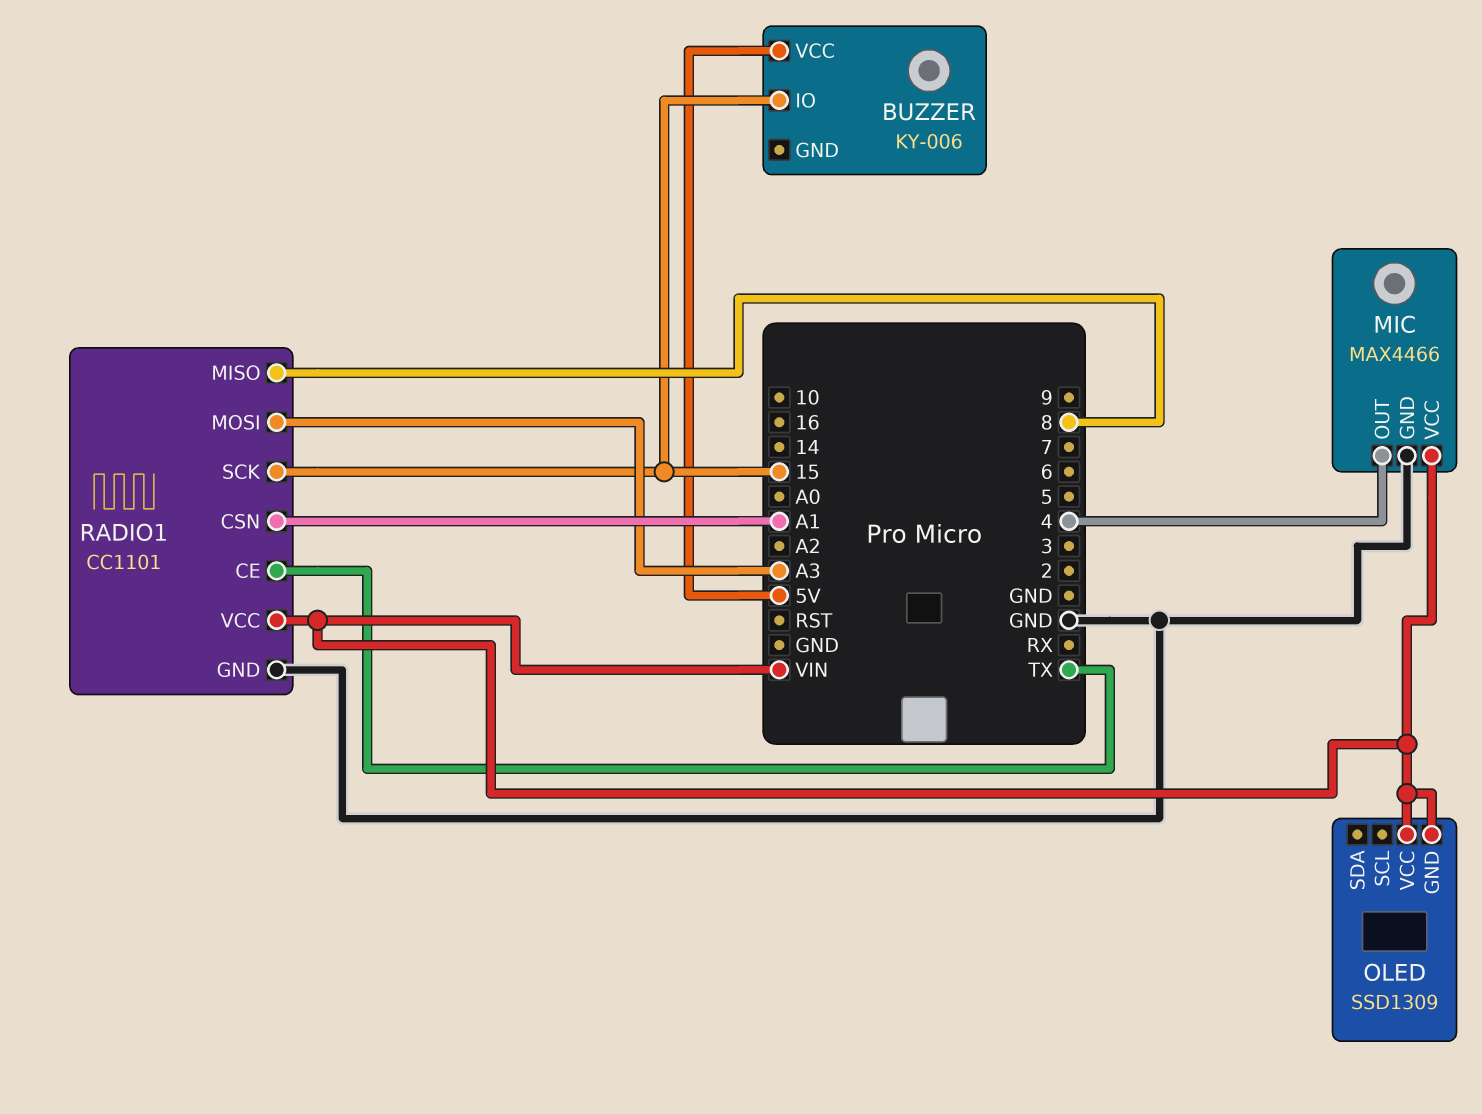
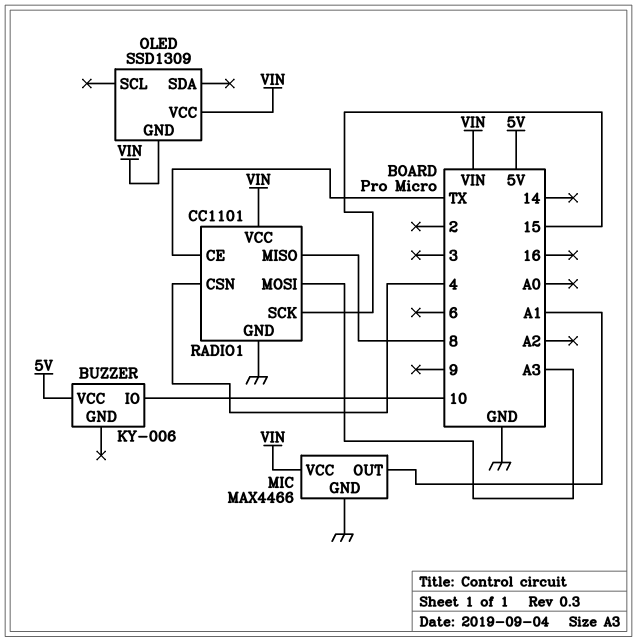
BUZZER pin IO: 15 -> 10
MIC pin OUT: 4 -> A1
RADIO1 pin CSN: A1 -> 4

